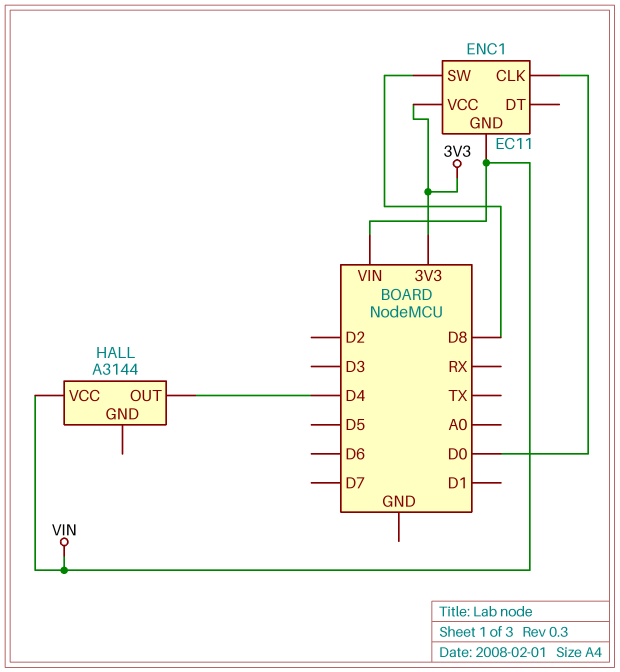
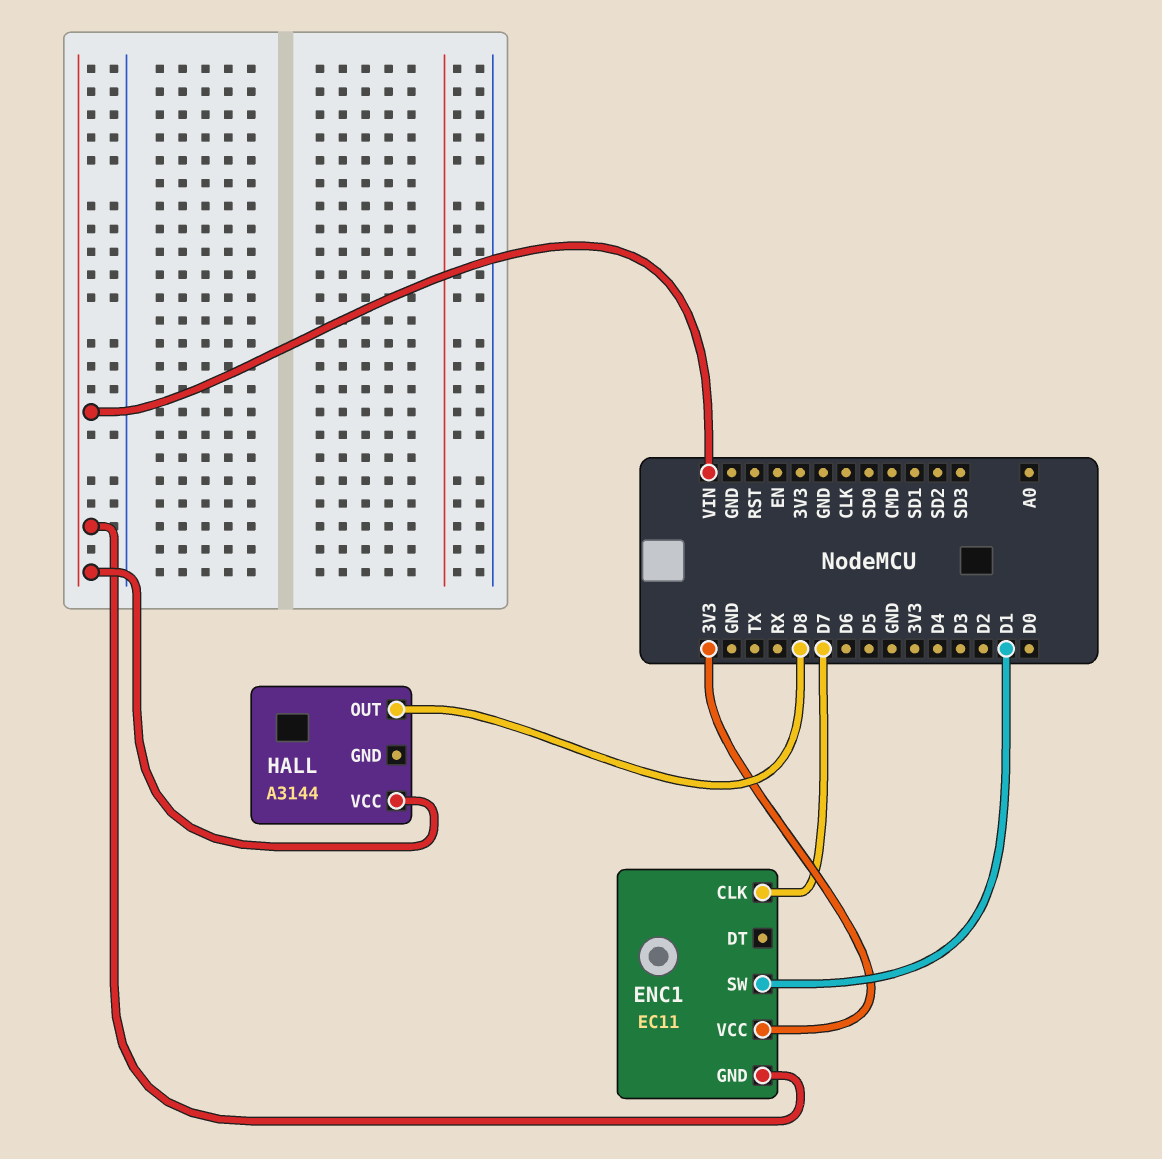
ENC1 pin CLK: D0 -> D7
ENC1 pin SW: D8 -> D1
HALL pin OUT: D4 -> D8

